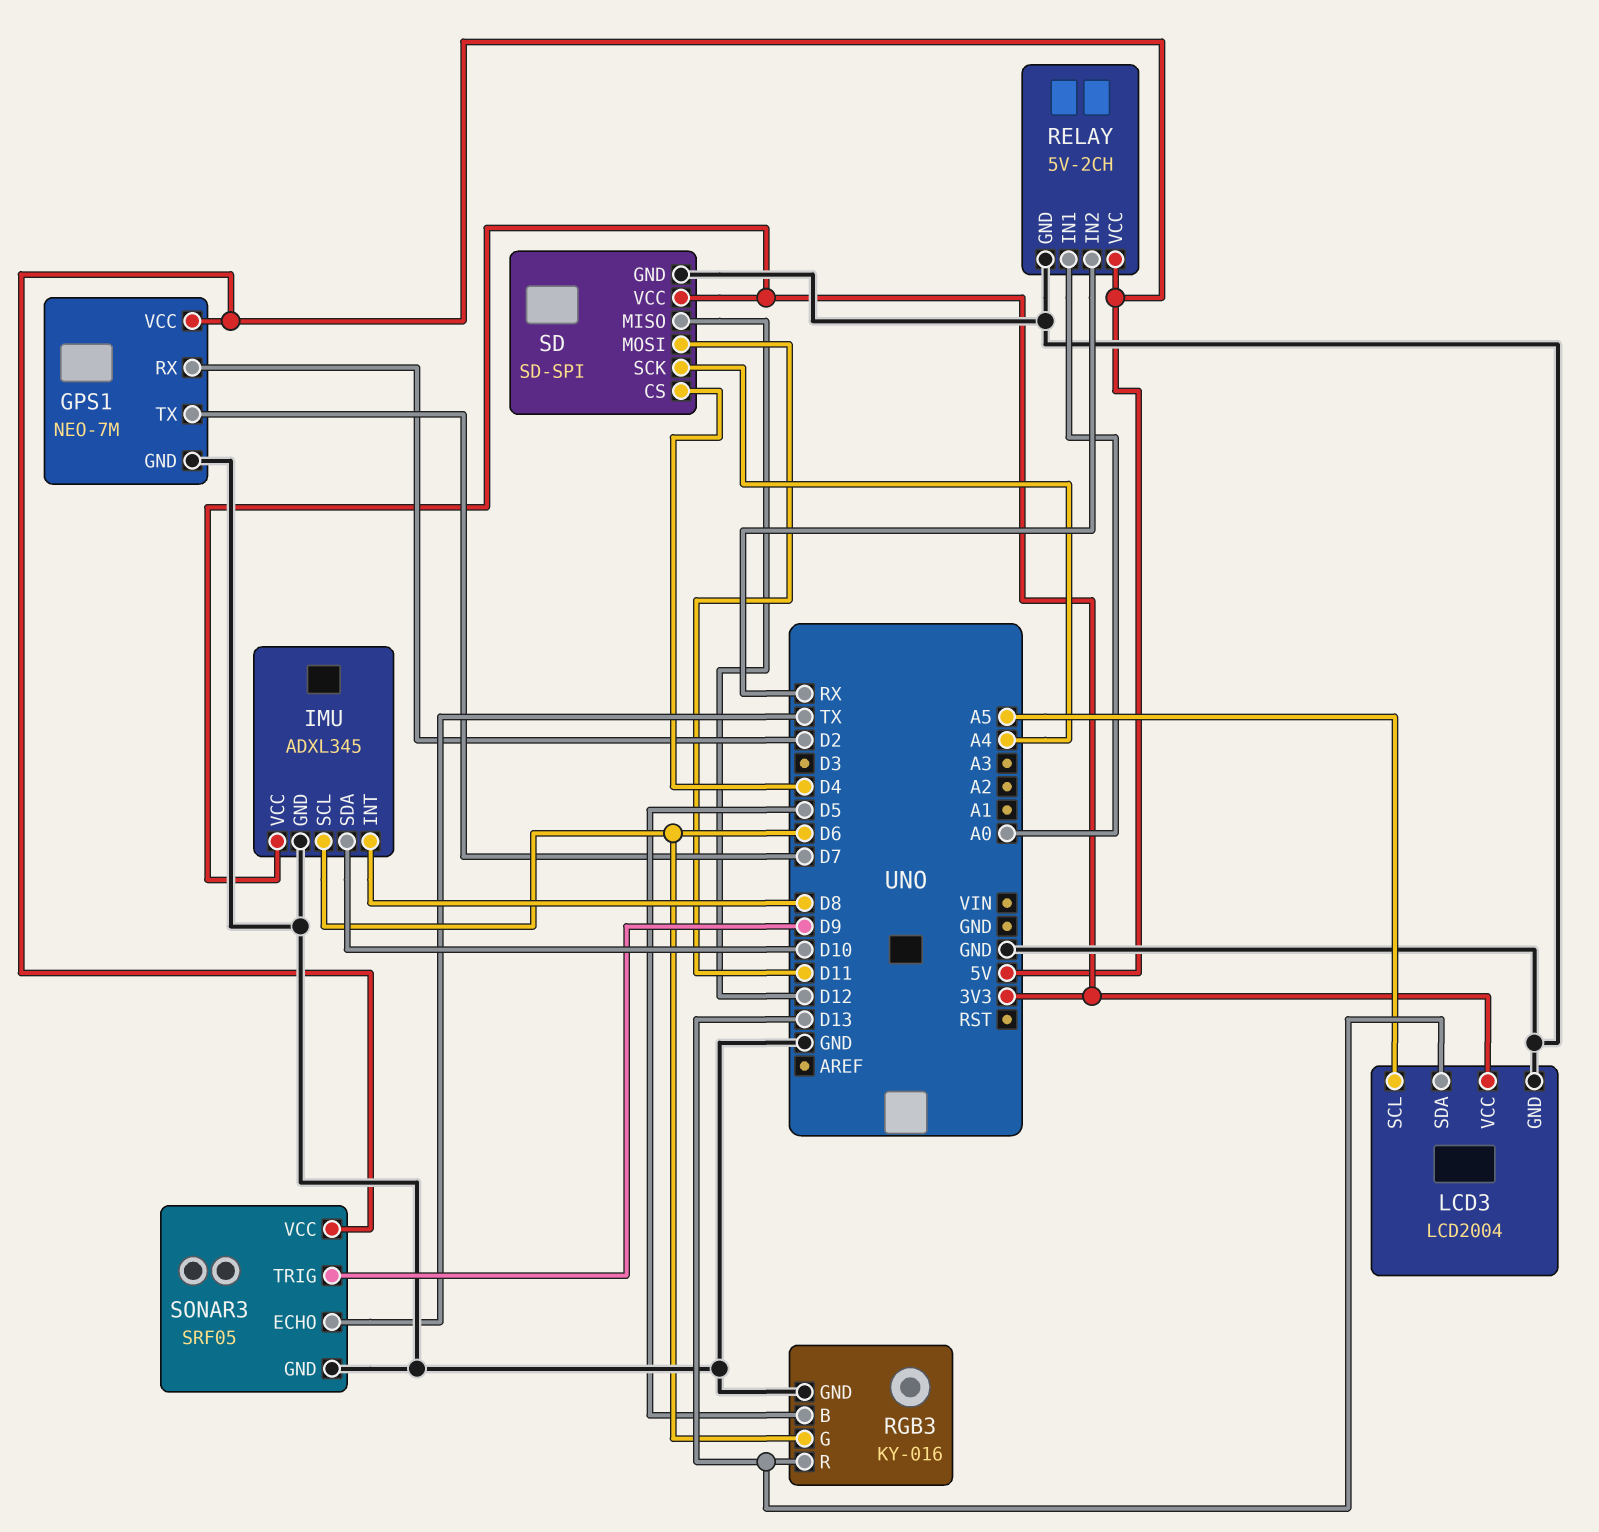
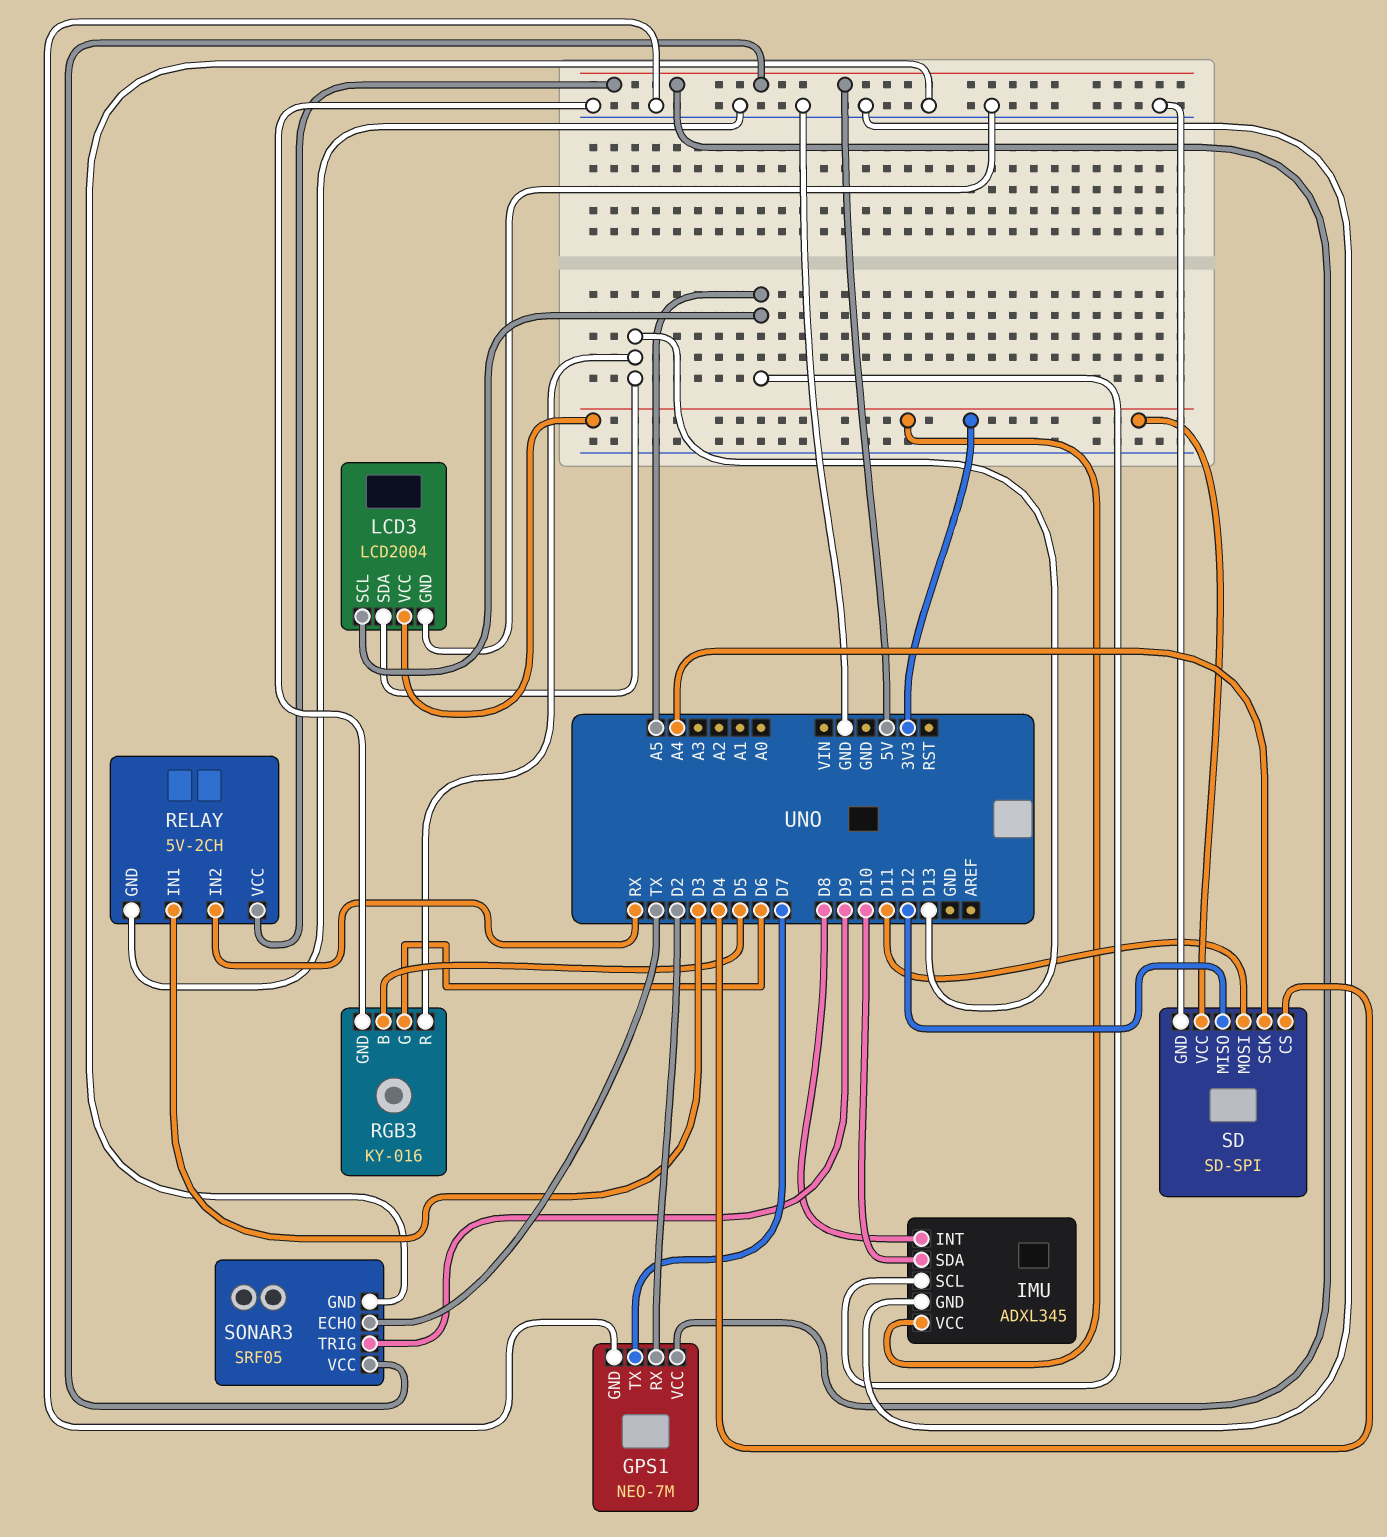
IMU pin SCL: D6 -> A5
RELAY pin IN1: A0 -> D3

